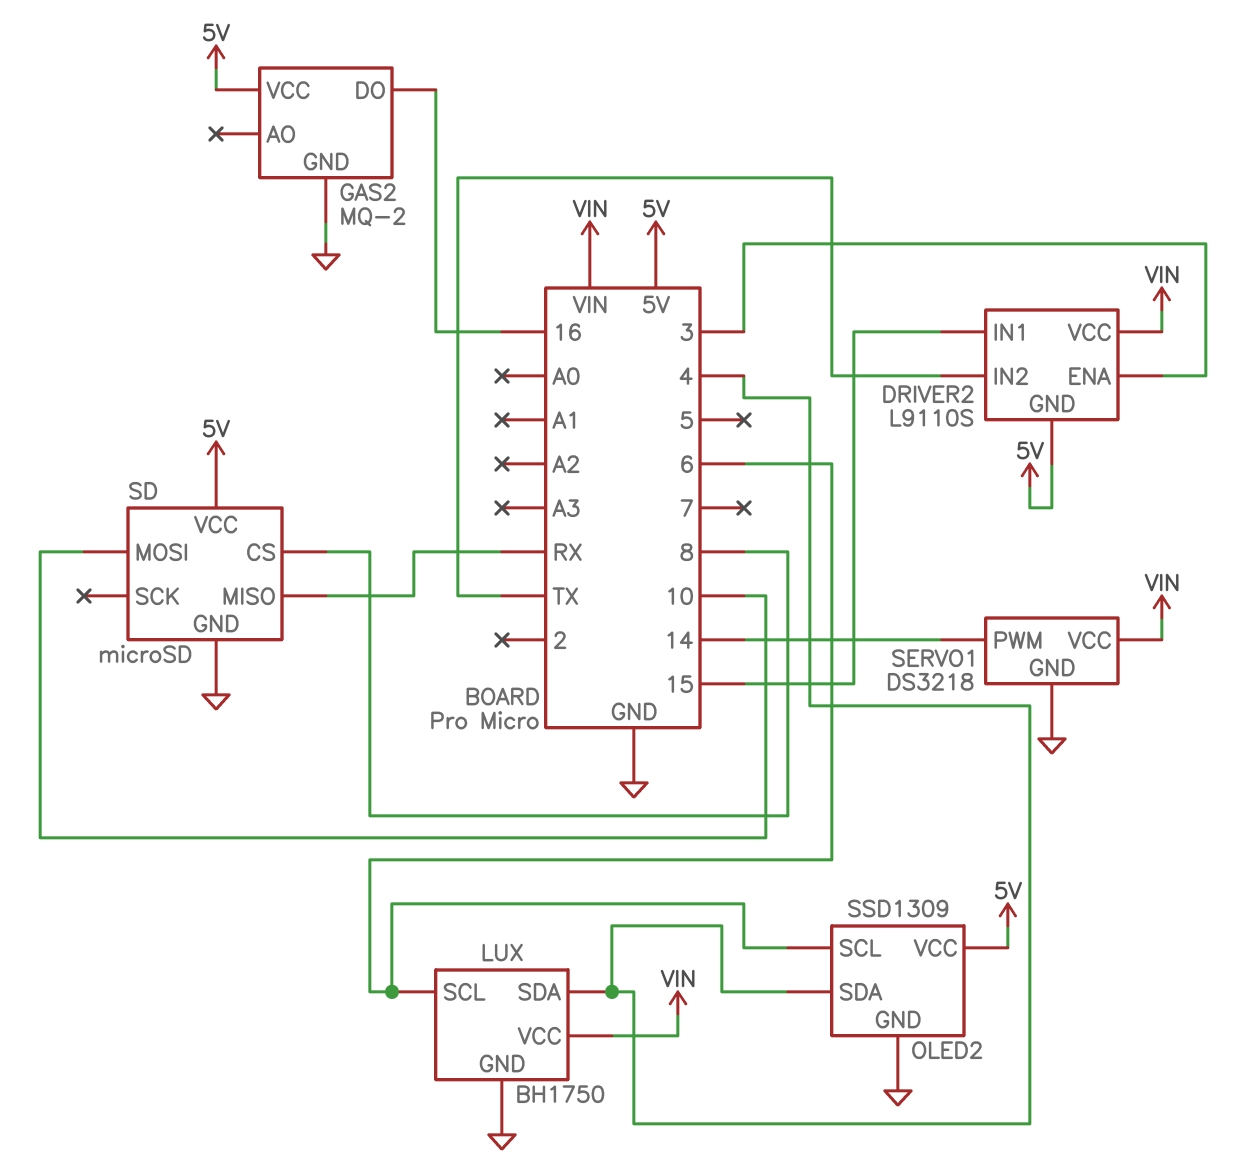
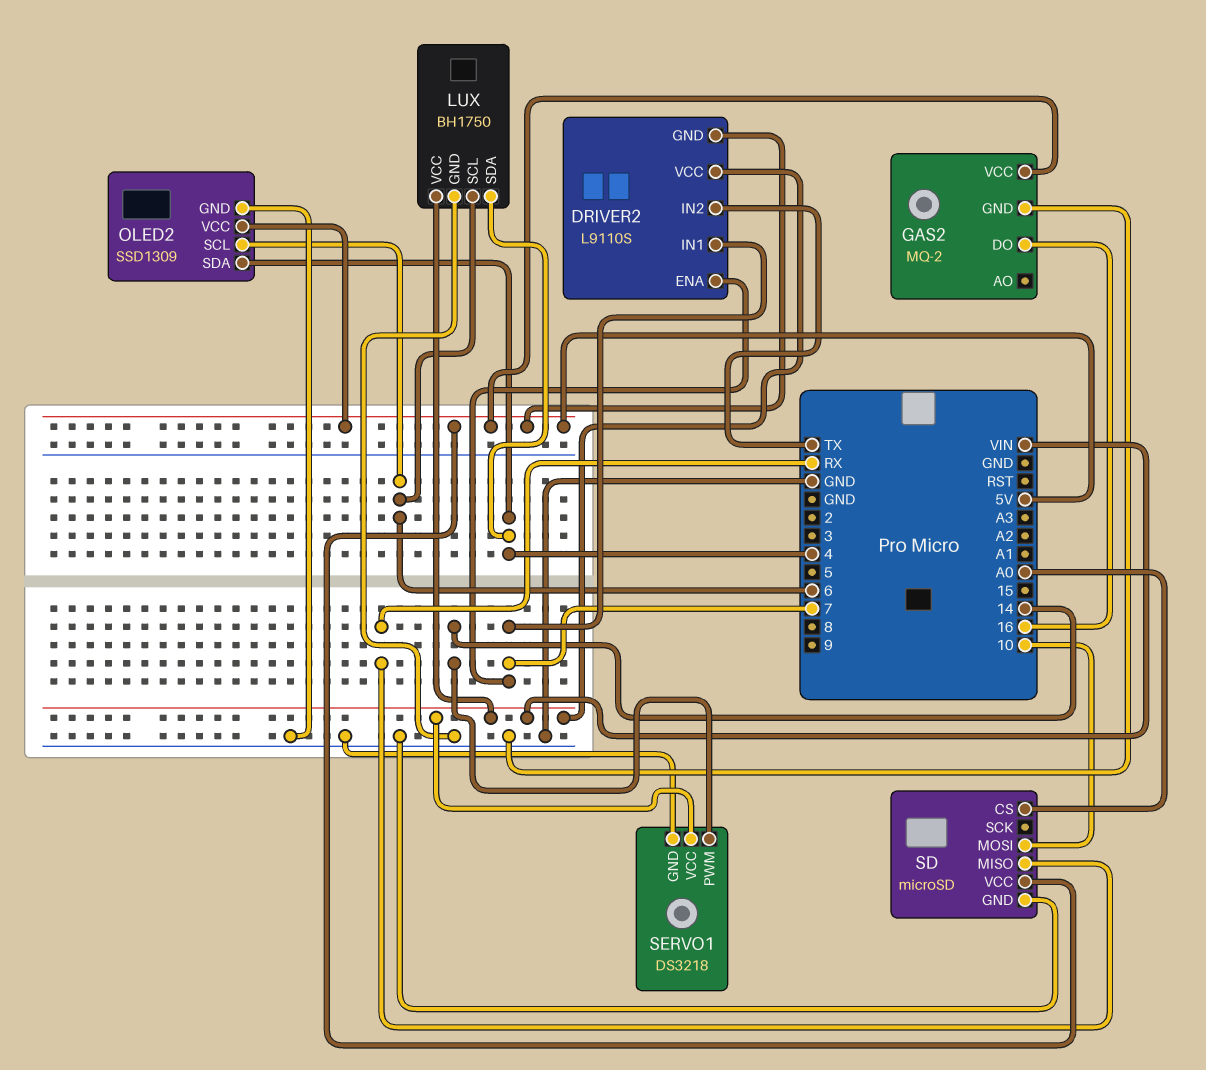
DRIVER2 pin ENA: 3 -> 7
DRIVER2 pin IN1: 15 -> 7
SD pin CS: 8 -> A0

